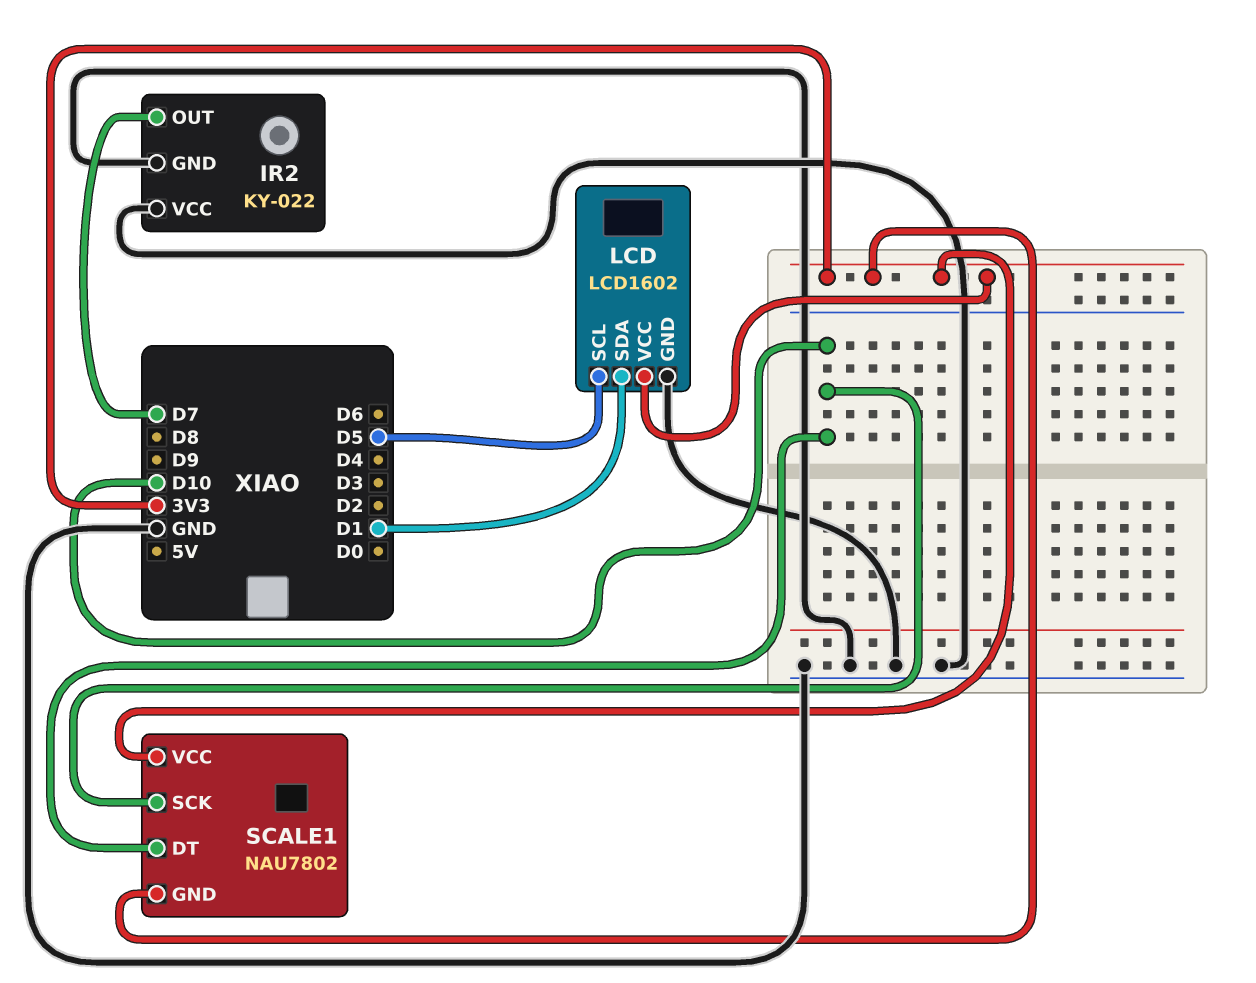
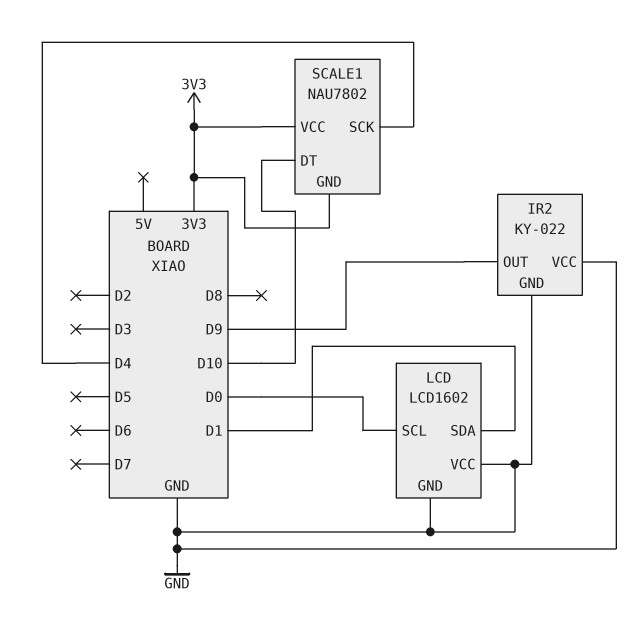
IR2 pin OUT: D7 -> D9
LCD pin SCL: D5 -> D0
LCD pin VCC: 3V3 -> GND
SCALE1 pin SCK: D10 -> D4

